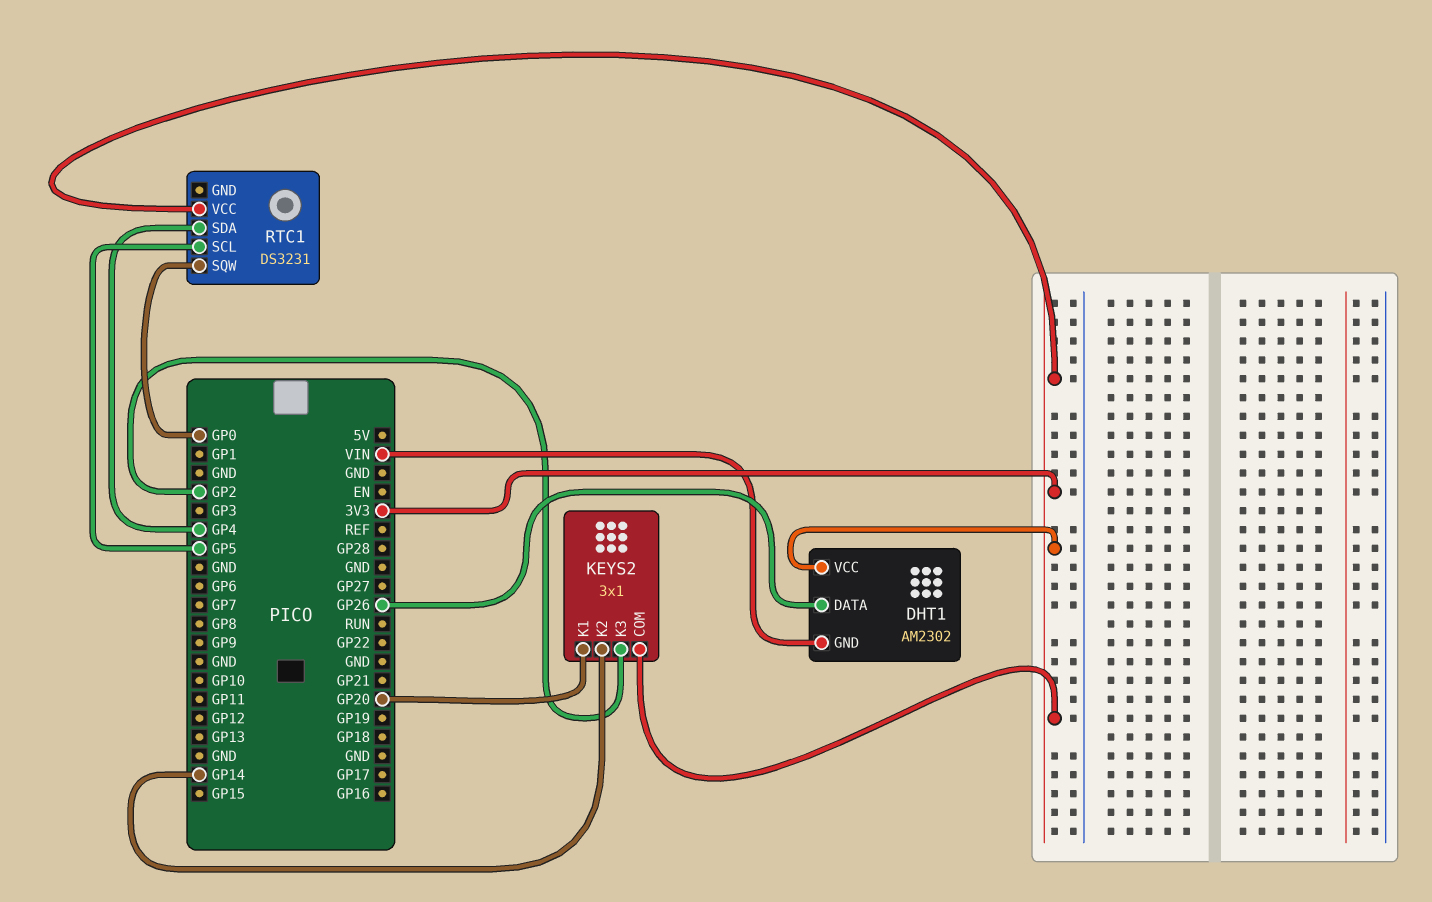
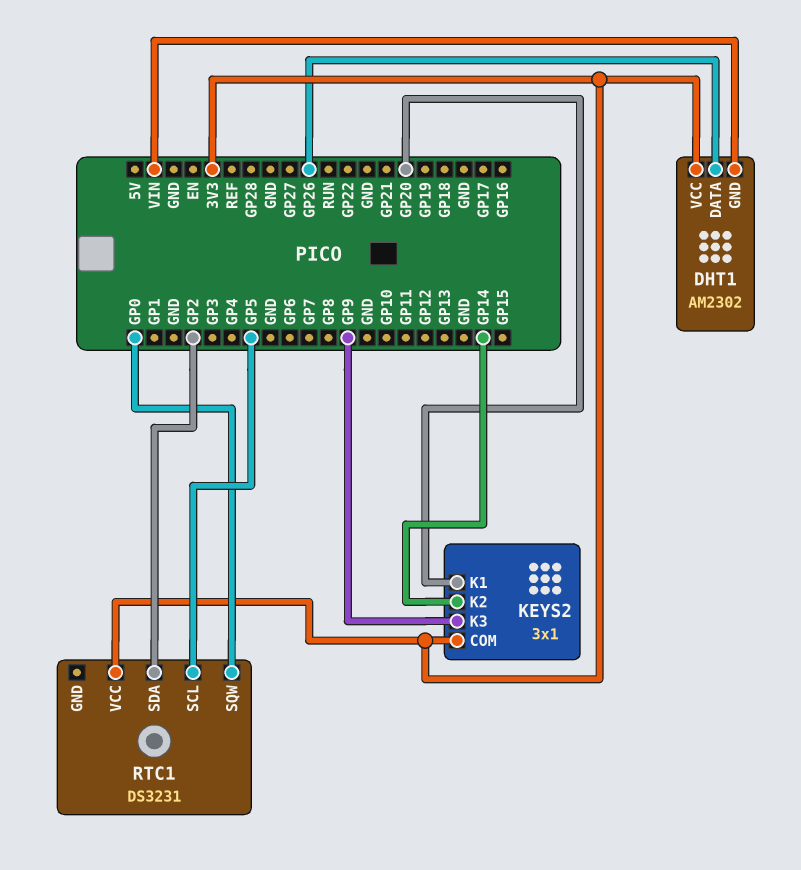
KEYS2 pin K3: GP2 -> GP9
RTC1 pin SDA: GP4 -> GP2

